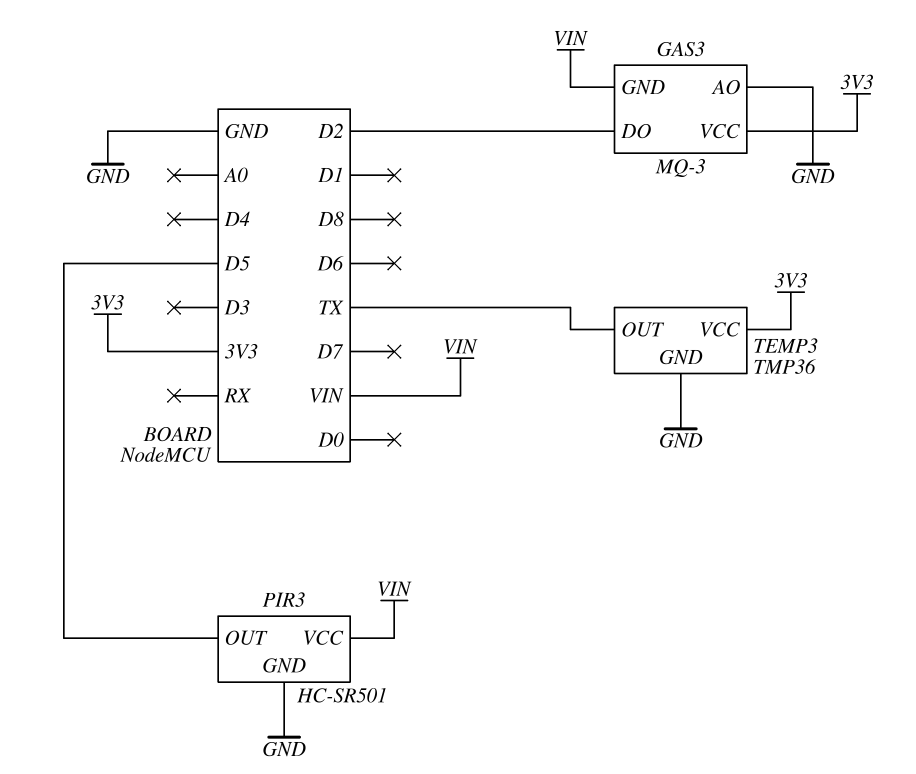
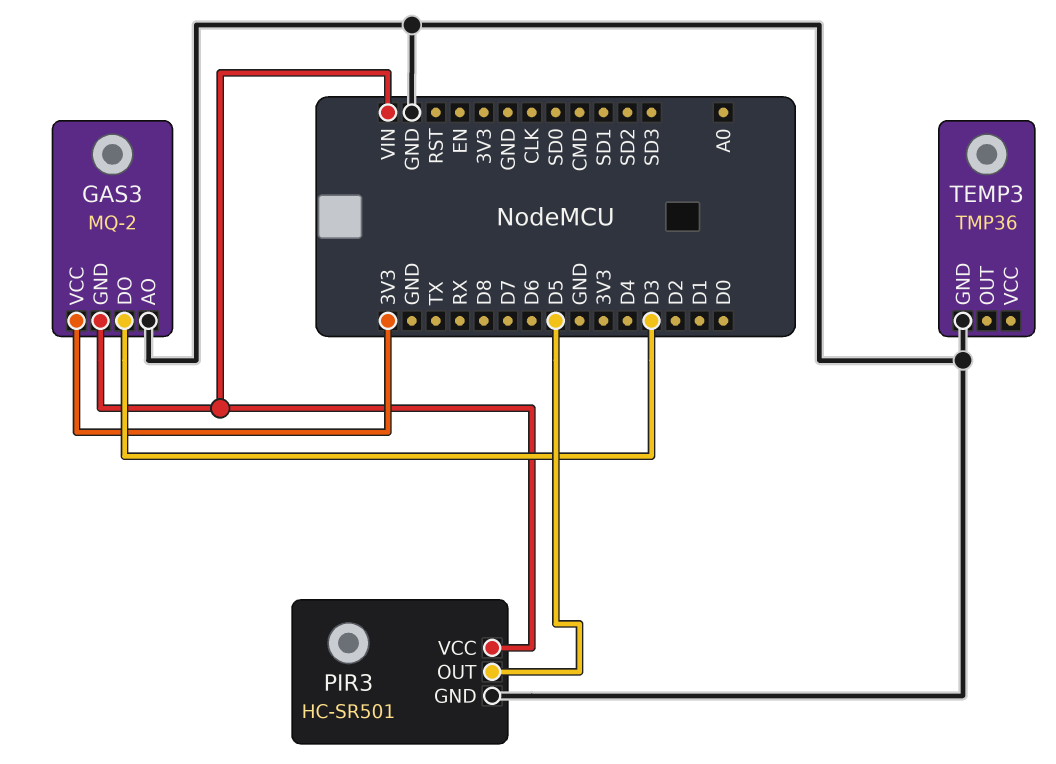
GAS3: MQ-3 -> MQ-2
GAS3 pin DO: D2 -> D3
TEMP3 pin OUT: TX -> none
TEMP3 pin VCC: 3V3 -> none

